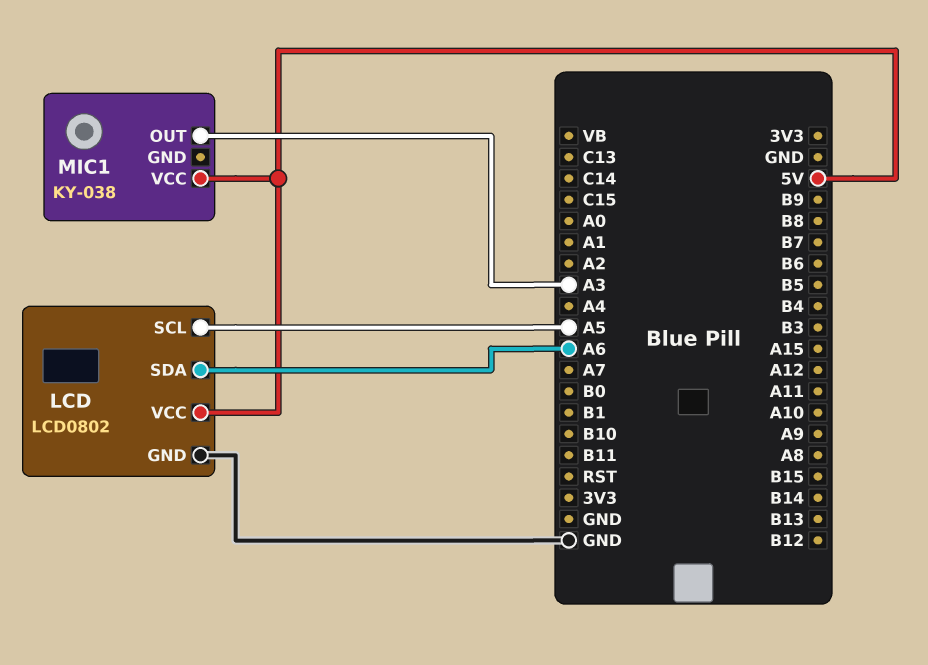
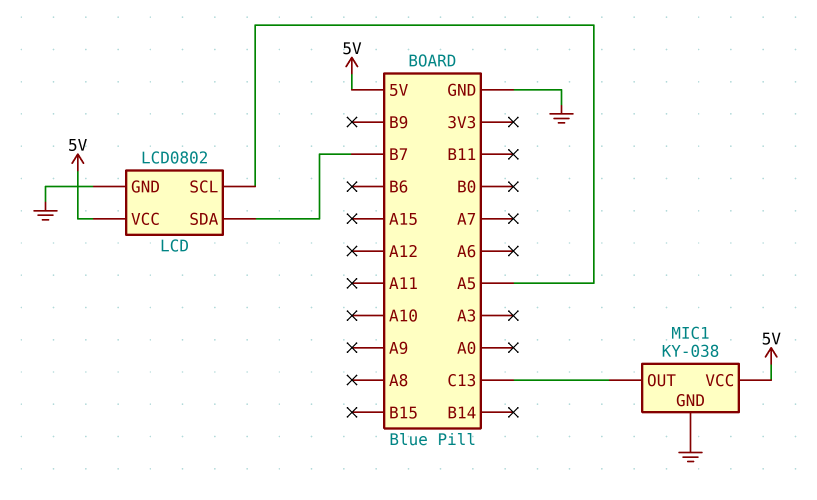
LCD pin SDA: A6 -> B7
MIC1 pin GND: none -> GND
MIC1 pin OUT: A3 -> C13

